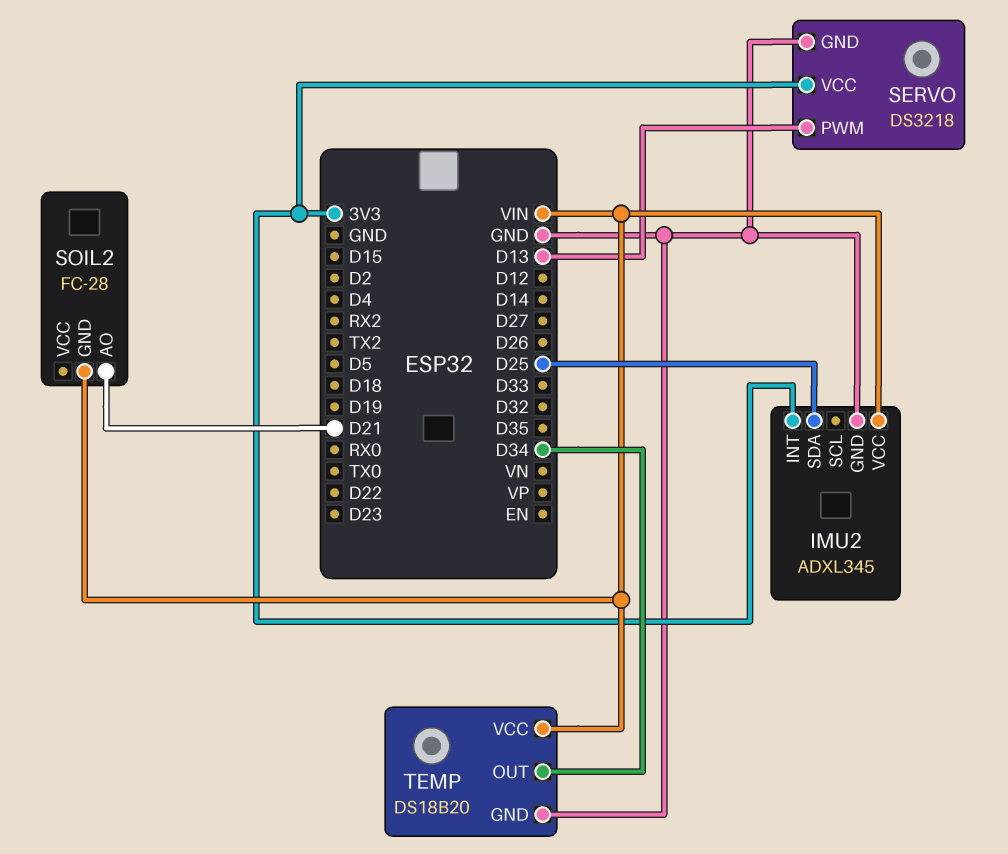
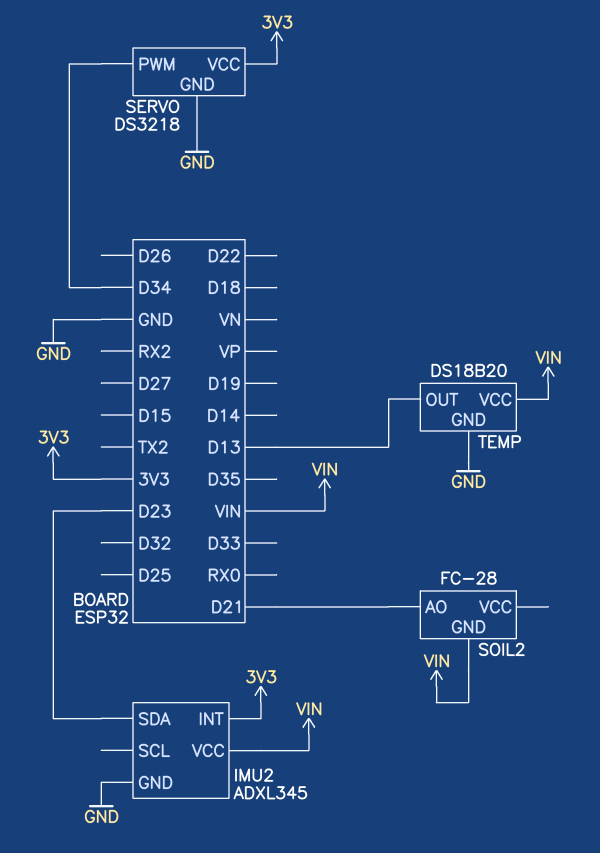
IMU2 pin SDA: D25 -> D23
SERVO pin PWM: D13 -> D34
TEMP pin OUT: D34 -> D13

